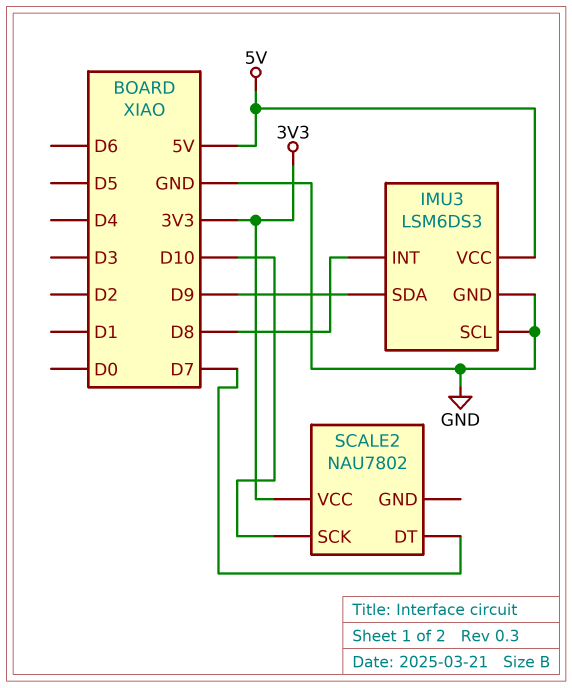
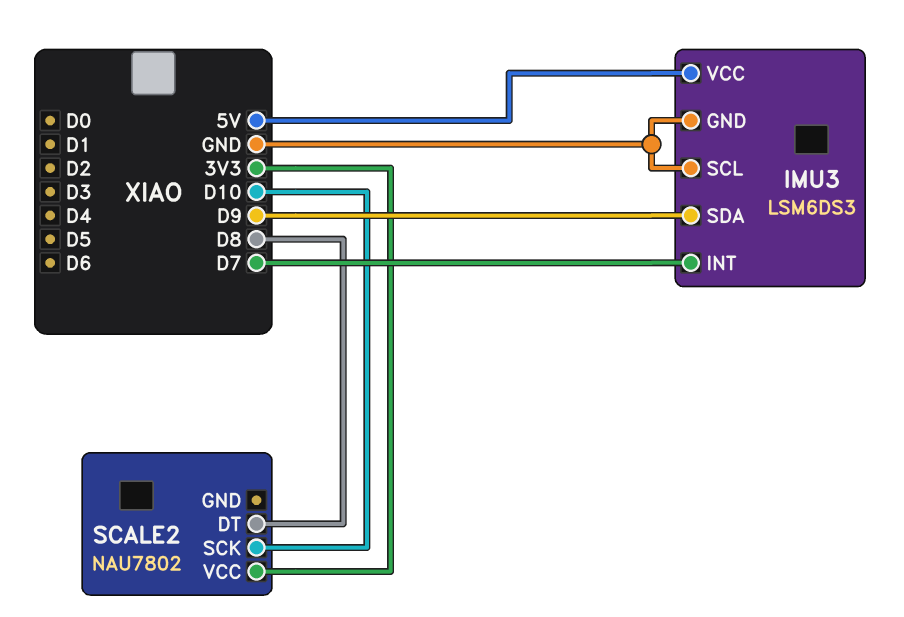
IMU3 pin INT: D8 -> D7
SCALE2 pin DT: D7 -> D8

